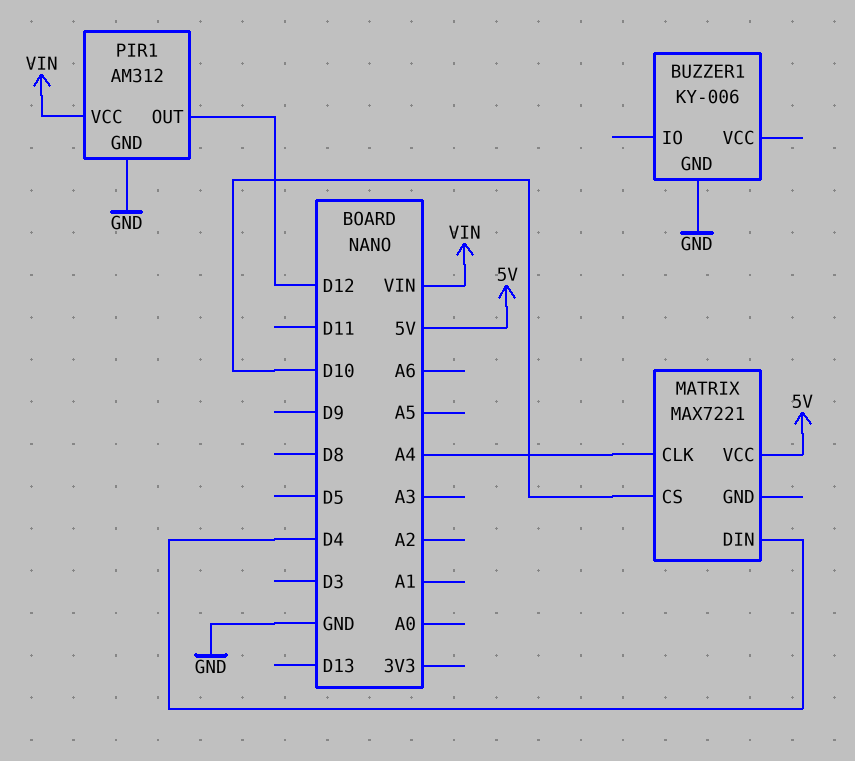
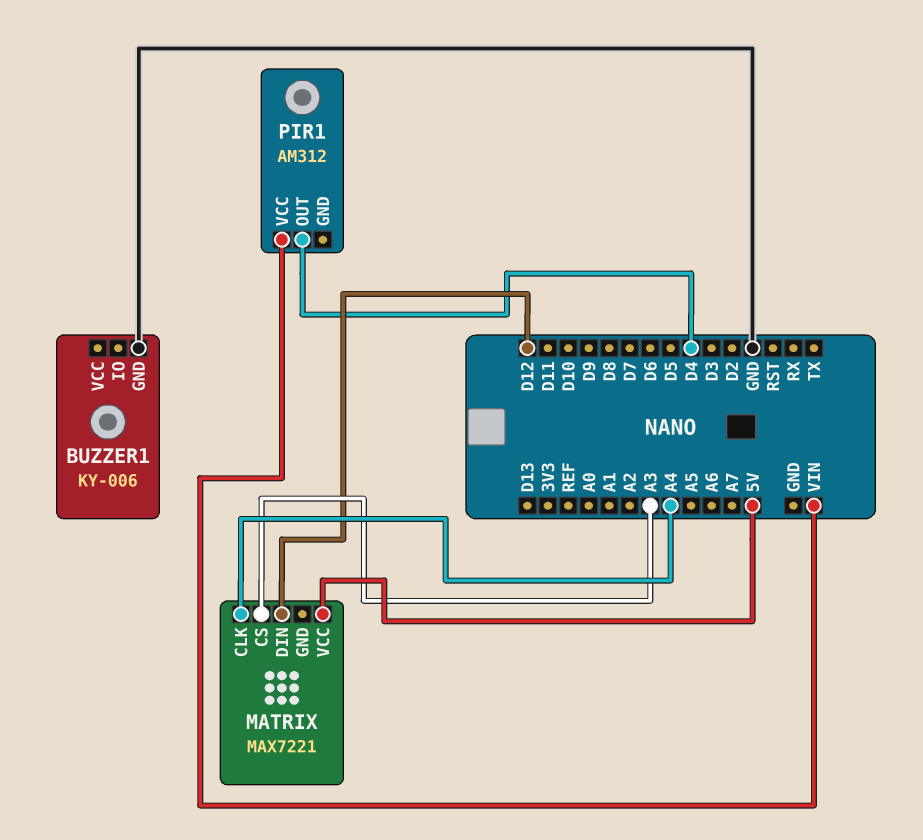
MATRIX pin CS: D10 -> A3
MATRIX pin DIN: D4 -> D12
PIR1 pin GND: GND -> none
PIR1 pin OUT: D12 -> D4

